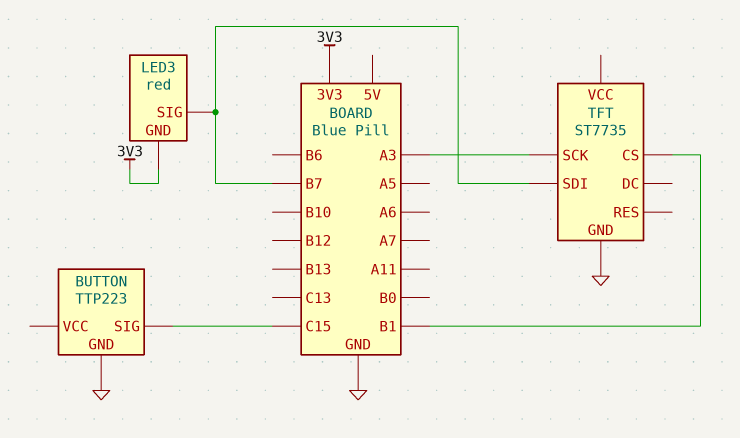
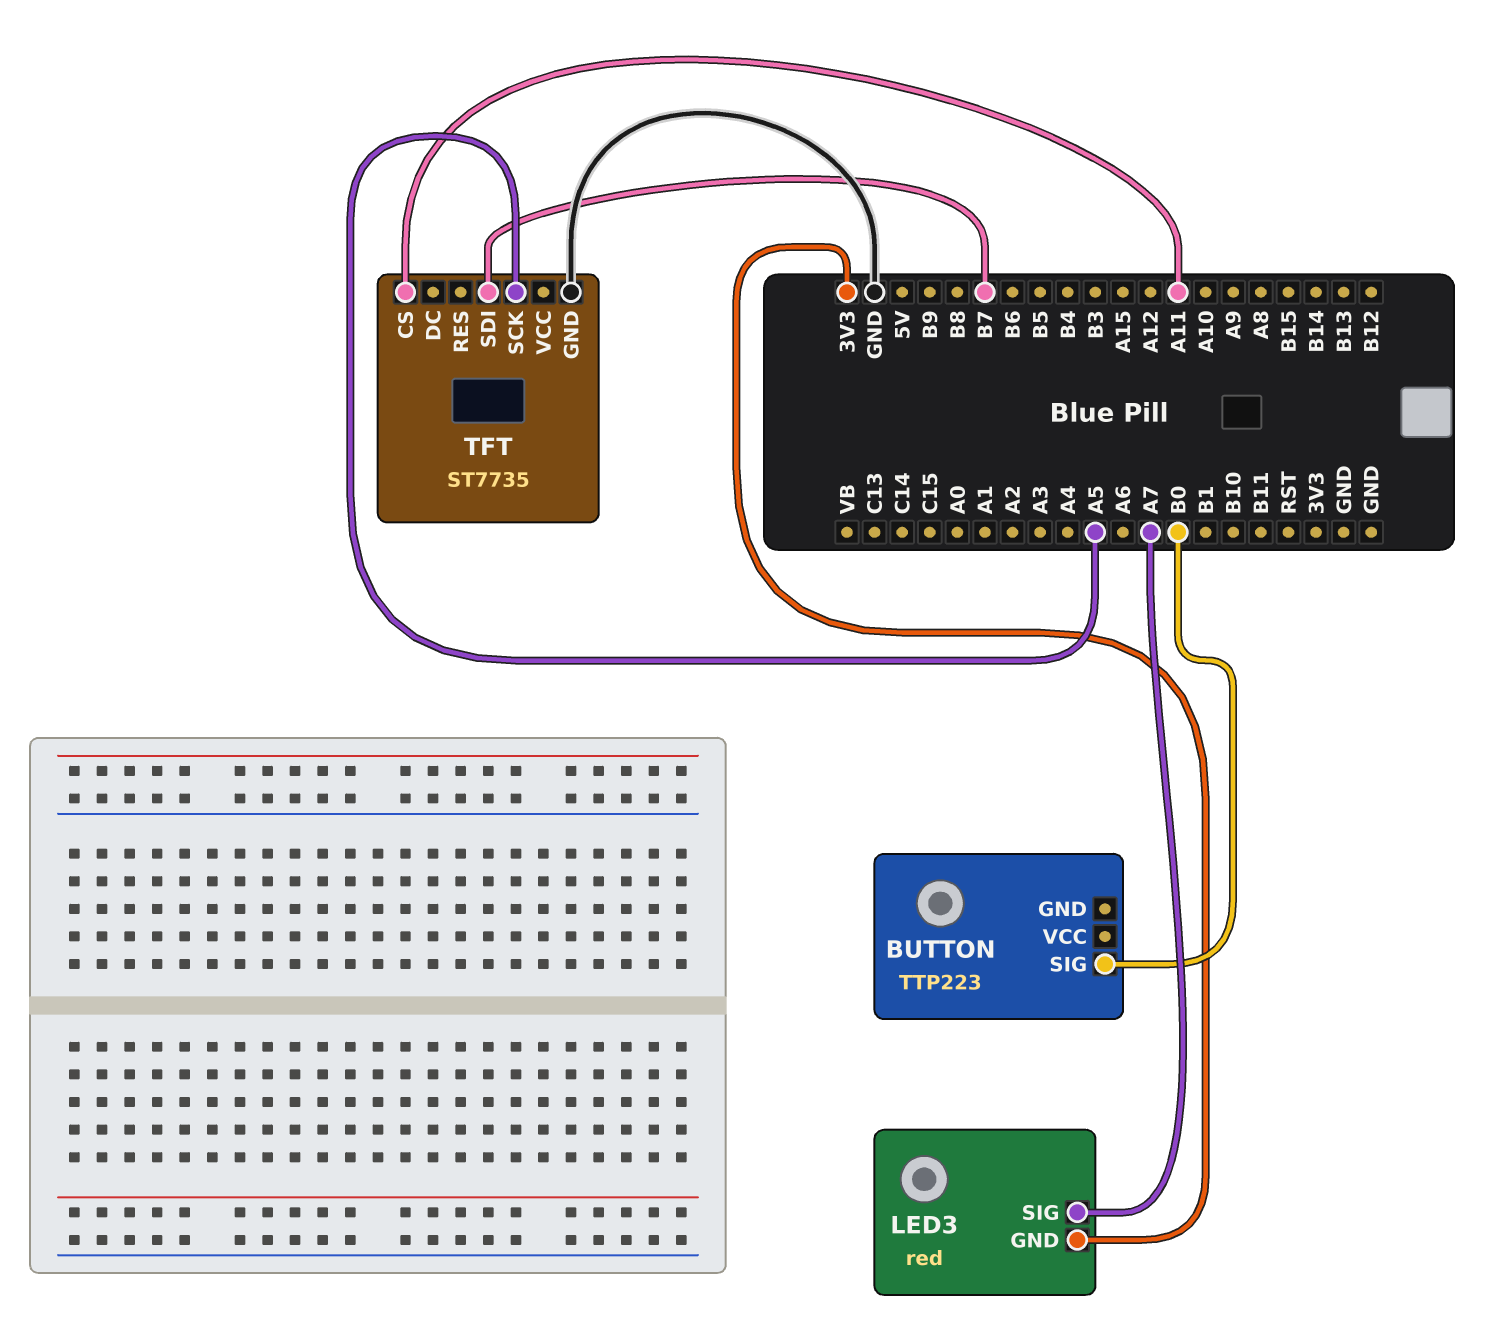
BUTTON pin GND: GND -> none
BUTTON pin SIG: C15 -> B0
LED3 pin SIG: B7 -> A7
TFT pin CS: B1 -> A11
TFT pin SCK: A3 -> A5

